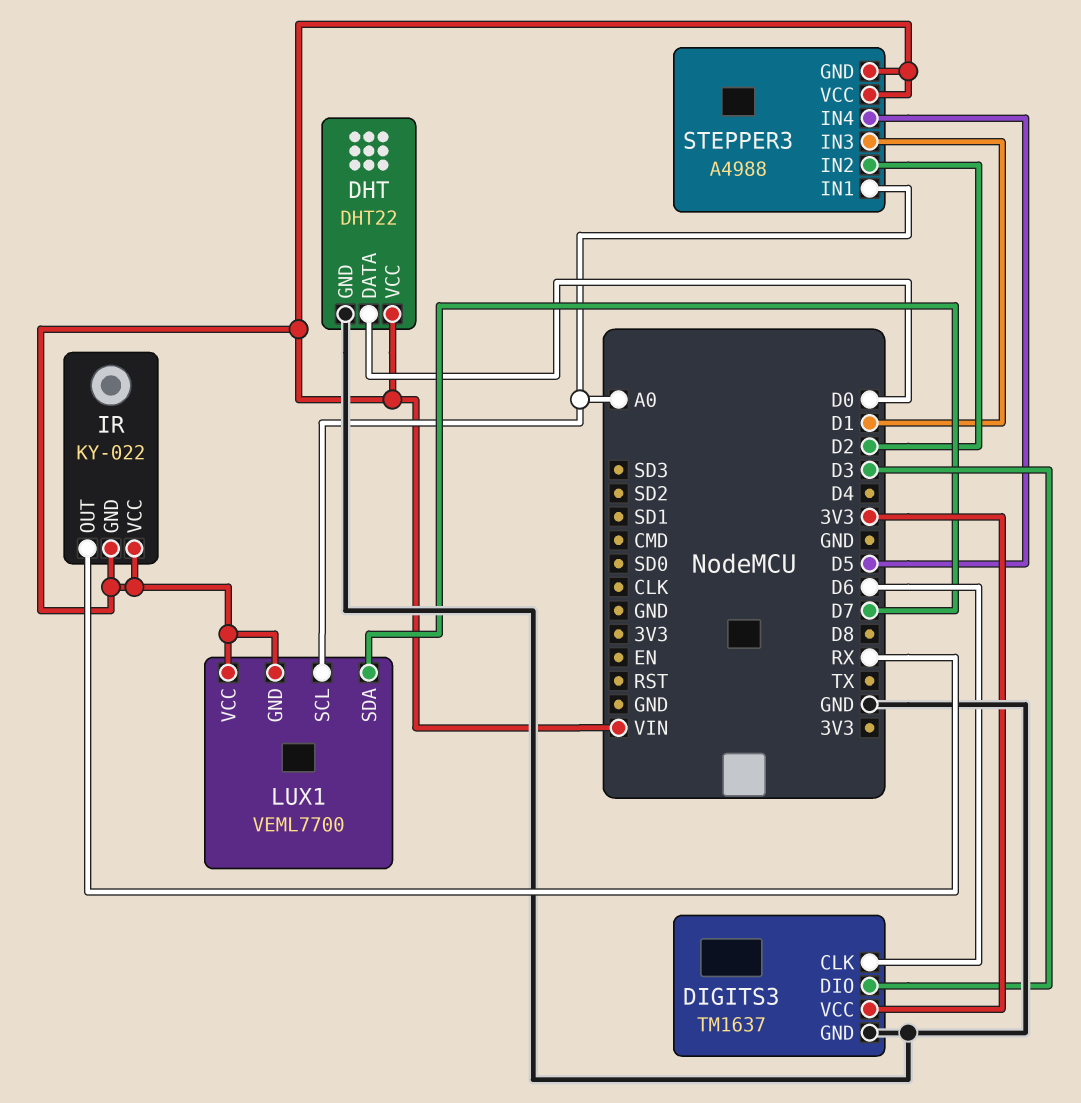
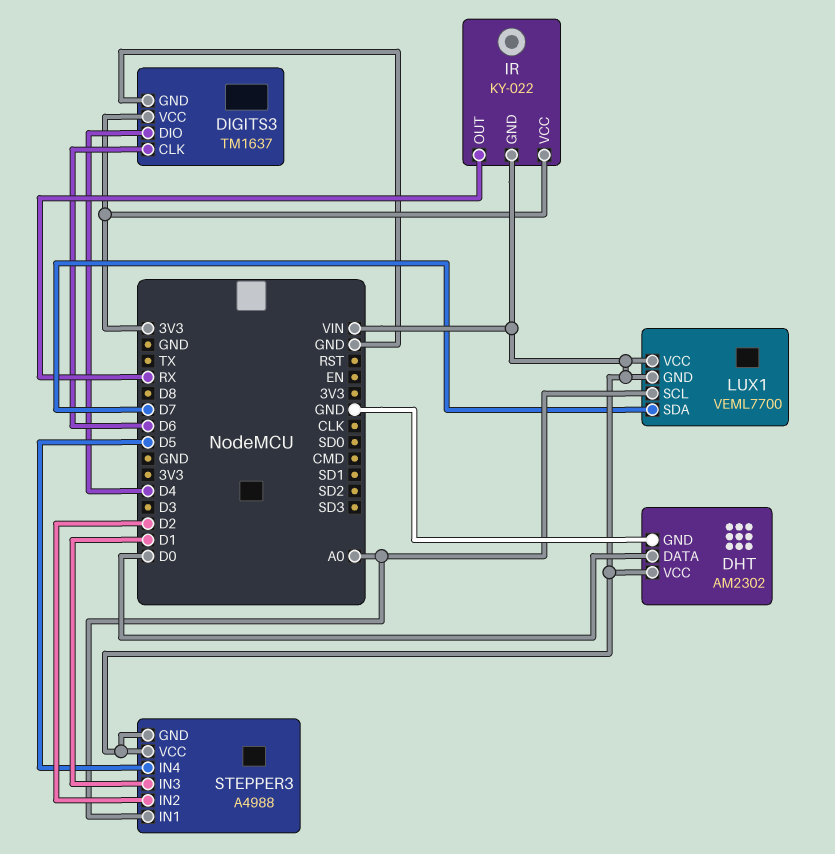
DHT: DHT22 -> AM2302
DIGITS3 pin DIO: D3 -> D4
IR pin VCC: VIN -> 3V3

